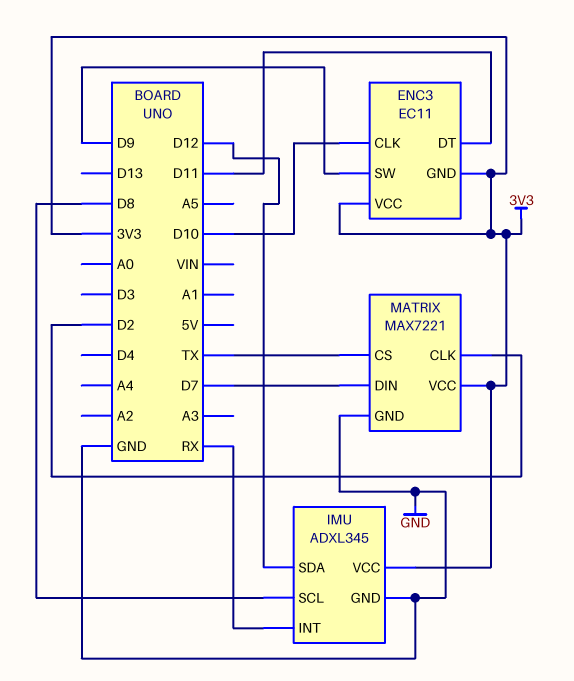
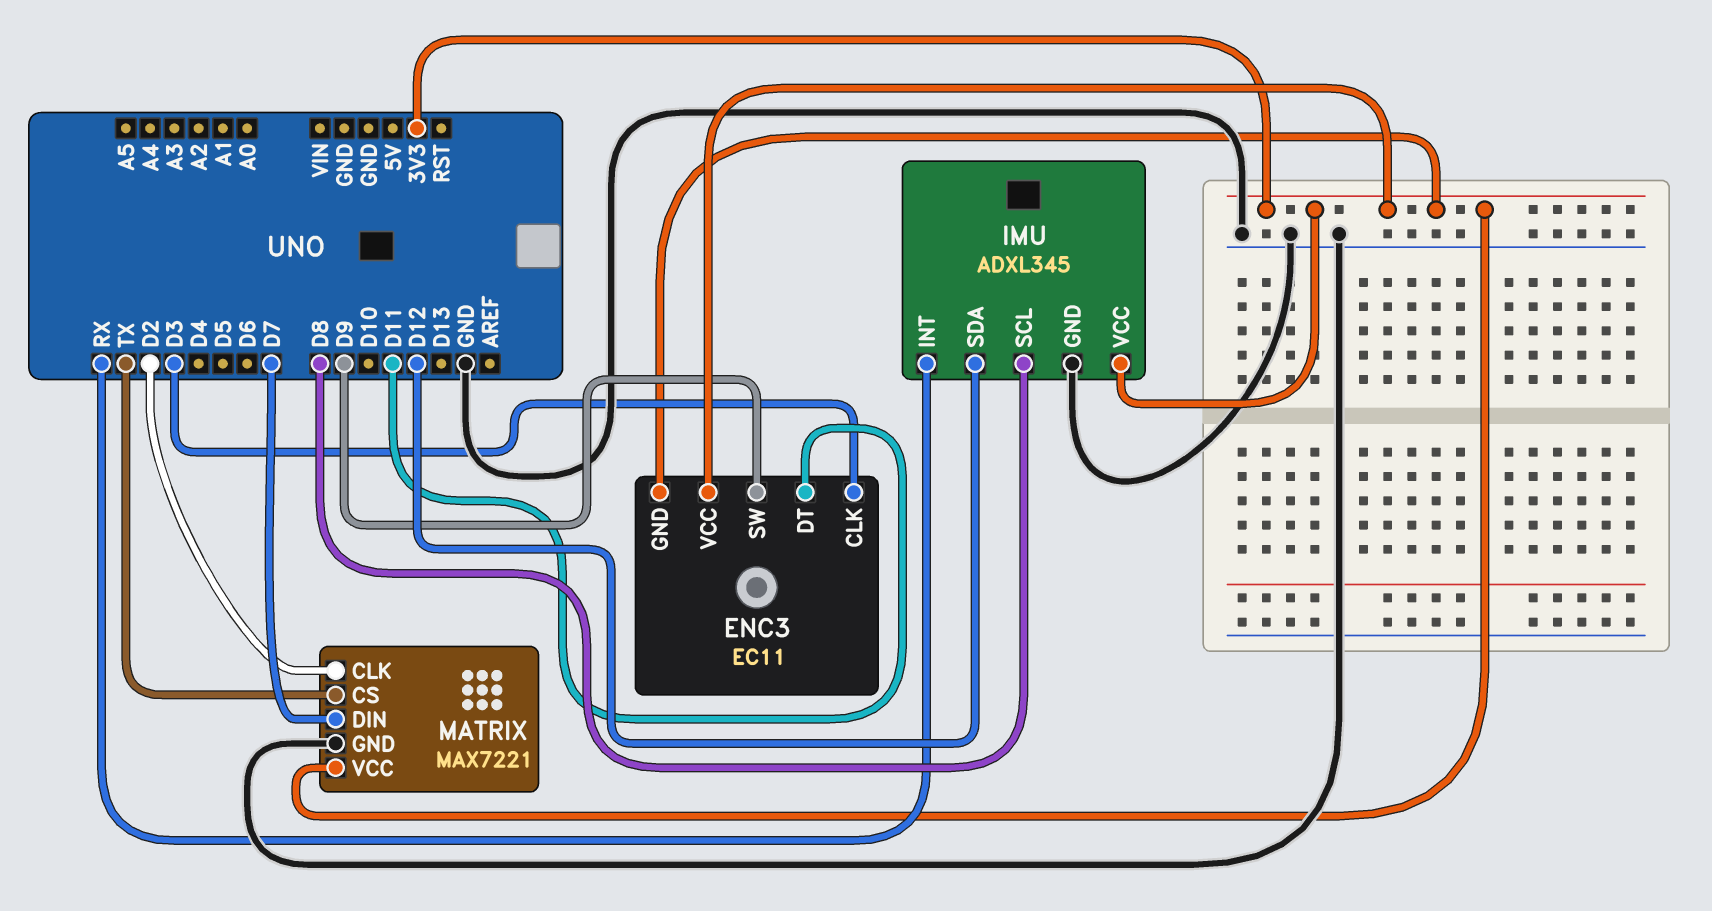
ENC3 pin CLK: D10 -> D3

